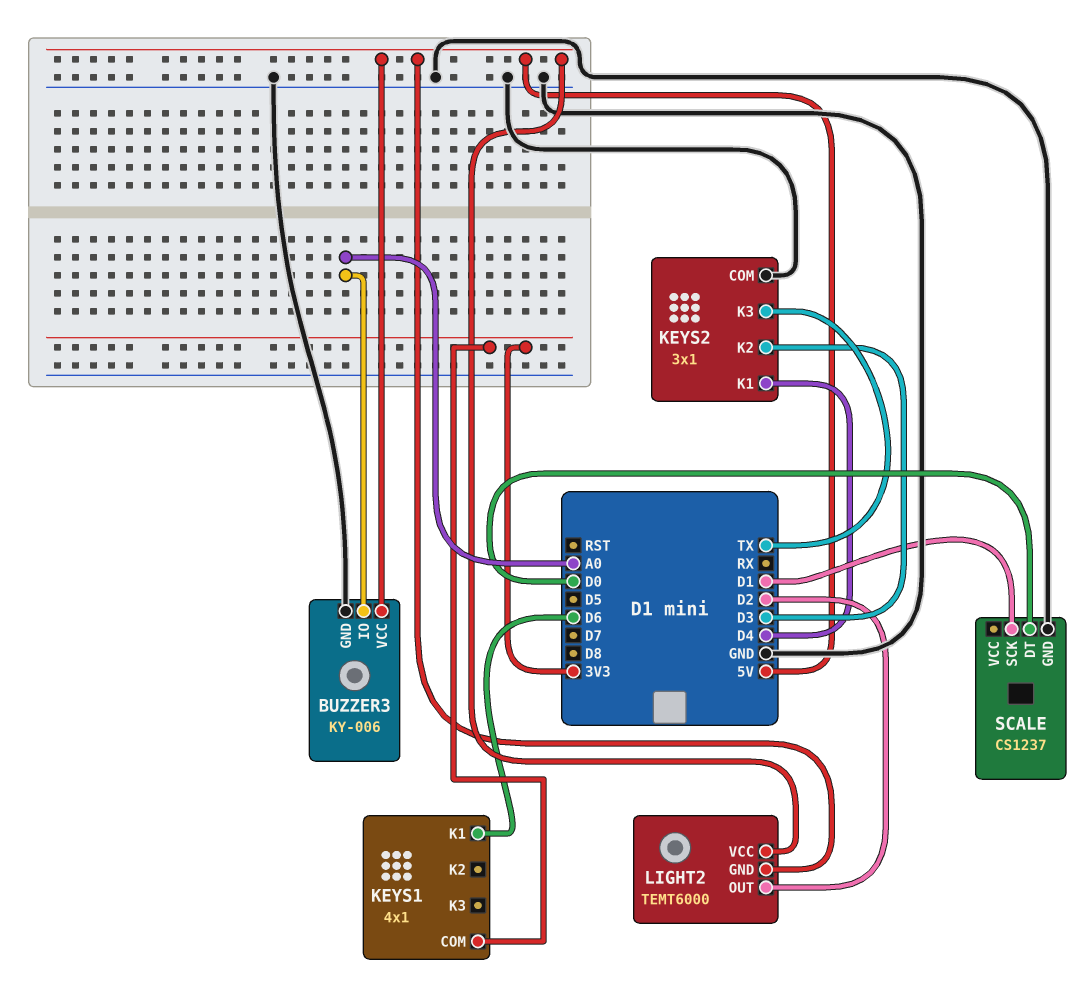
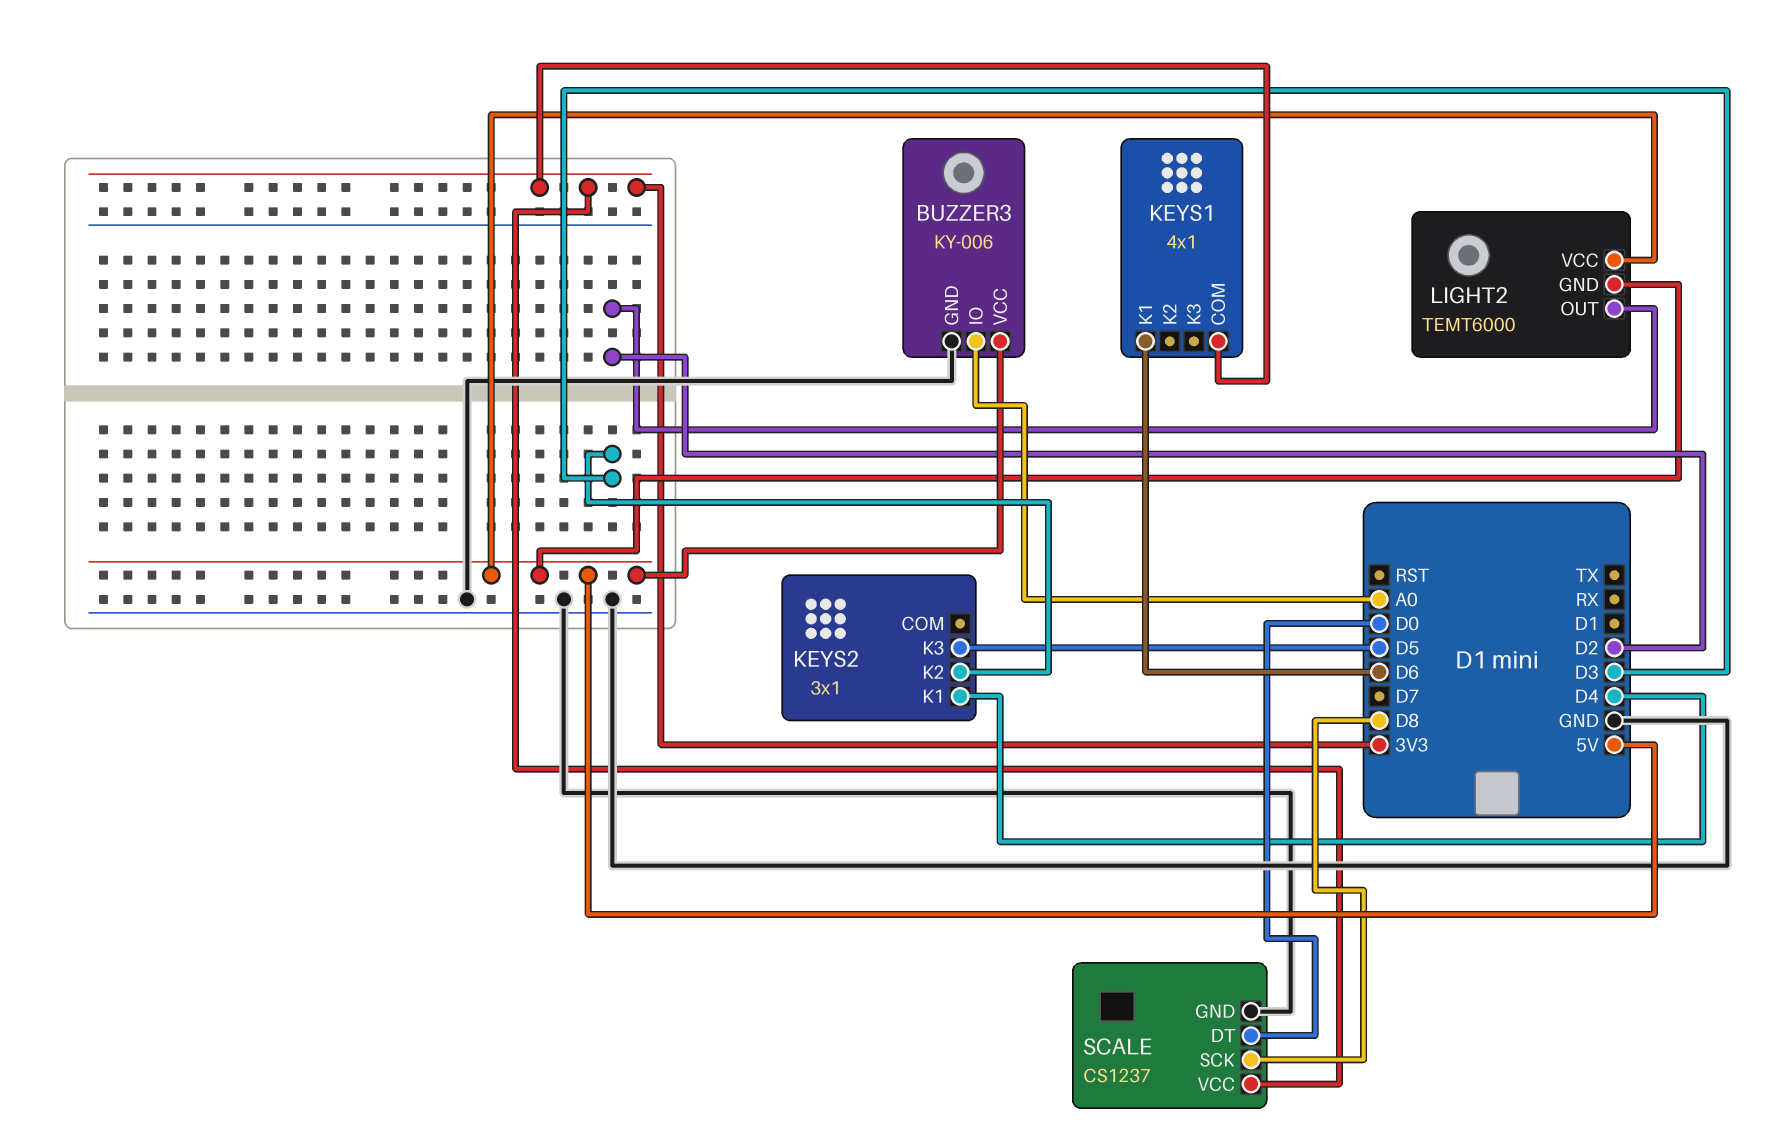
KEYS2 pin COM: GND -> none
KEYS2 pin K3: TX -> D5
SCALE pin SCK: D1 -> D8
SCALE pin VCC: none -> 3V3

